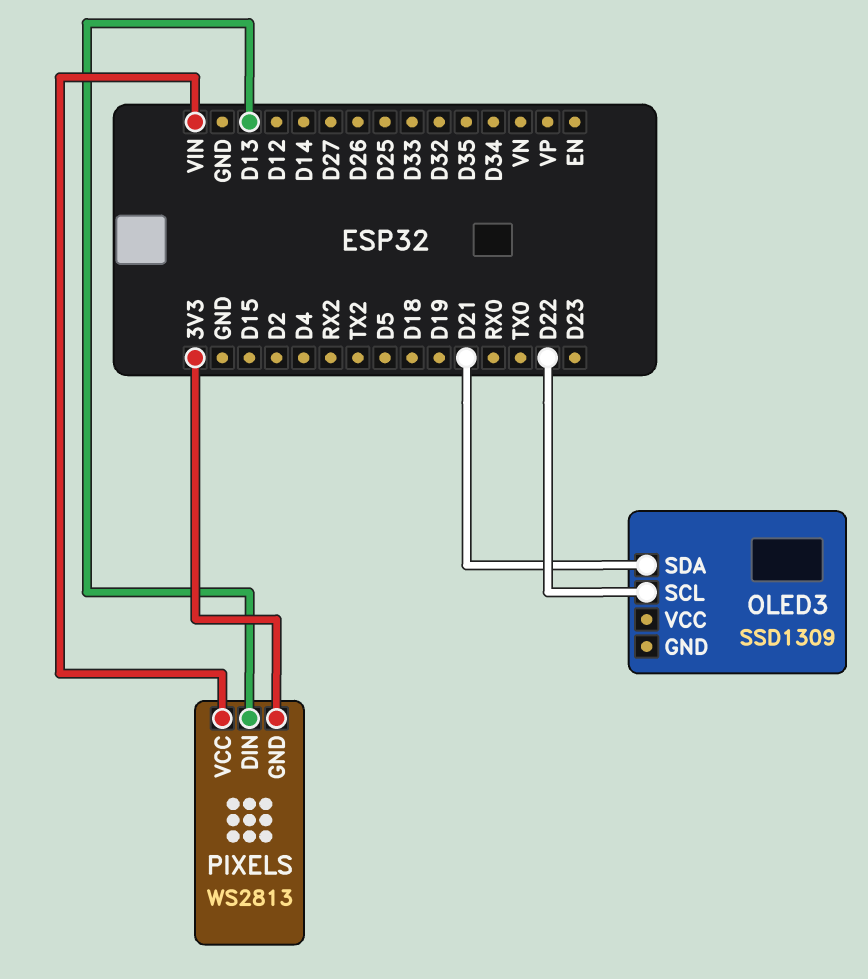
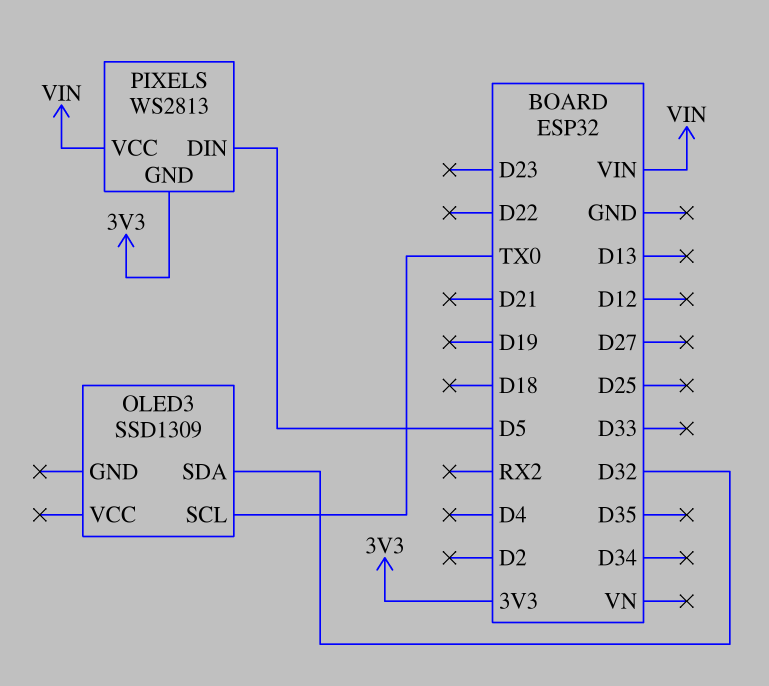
OLED3 pin SCL: D22 -> TX0
OLED3 pin SDA: D21 -> D32
PIXELS pin DIN: D13 -> D5

